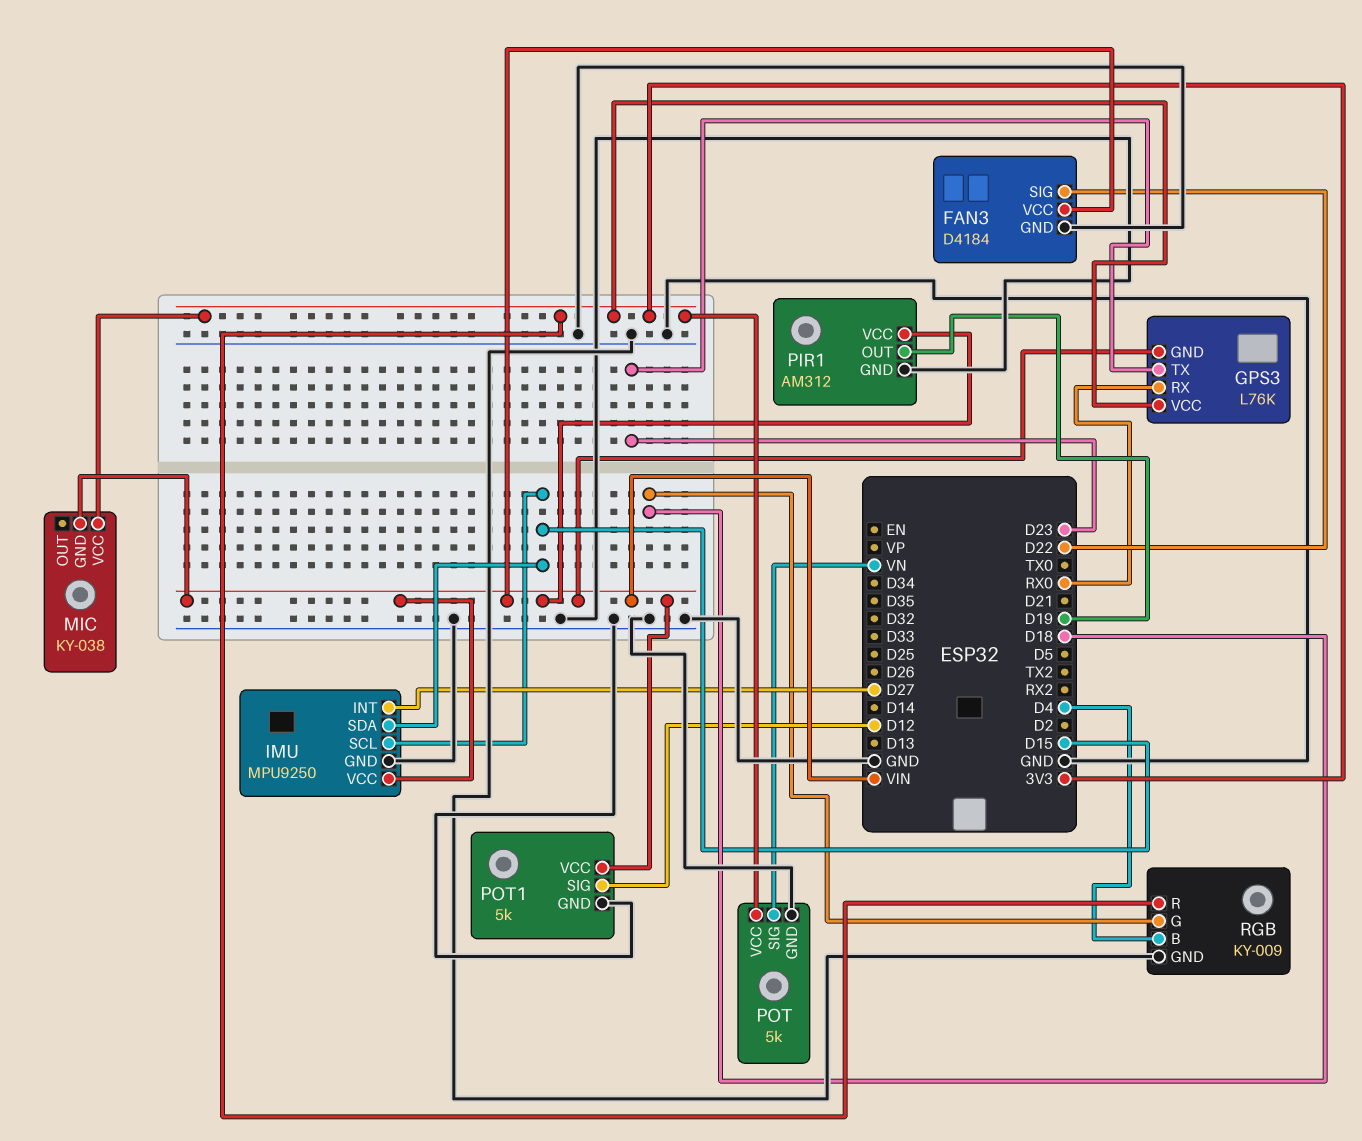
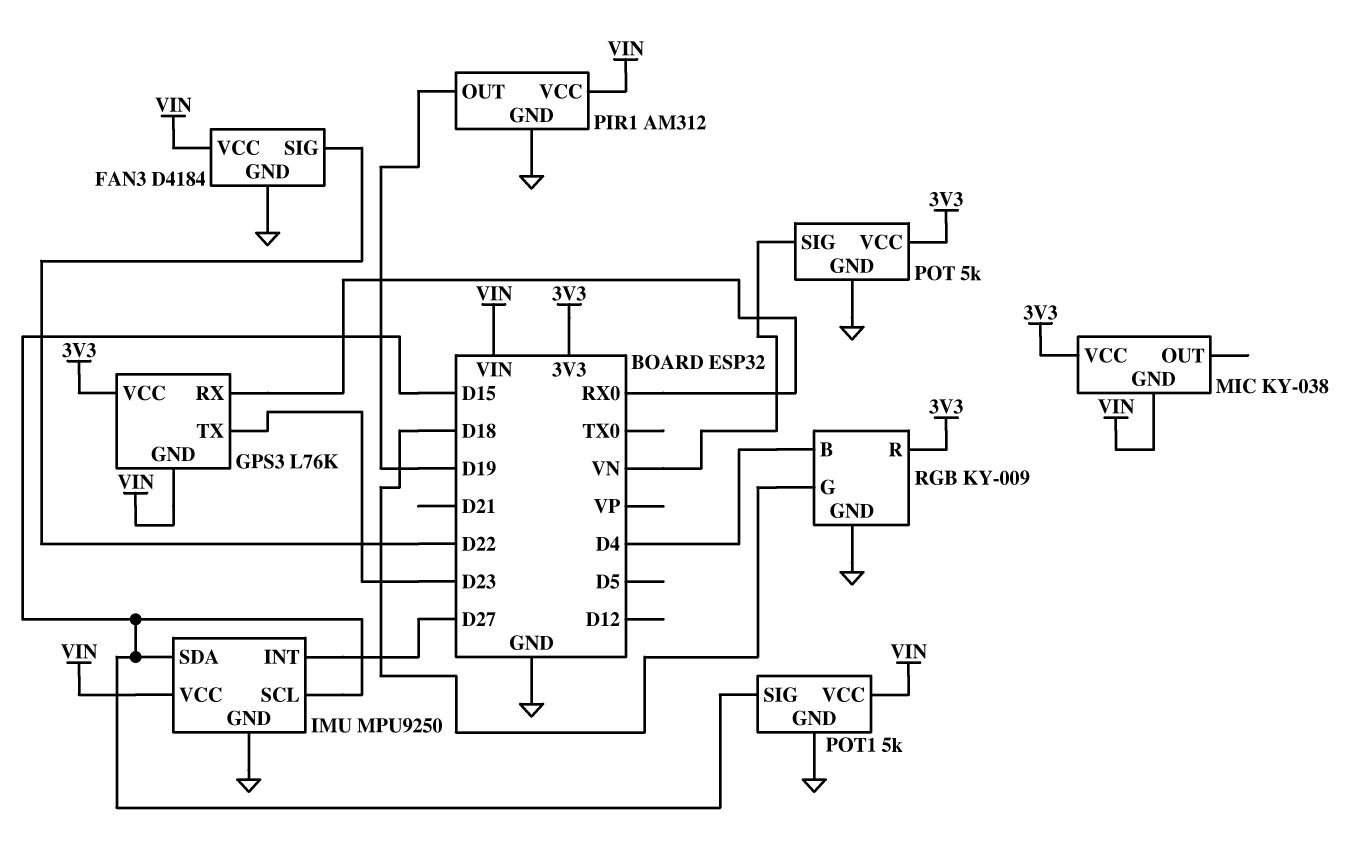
POT1 pin SIG: D12 -> D15

